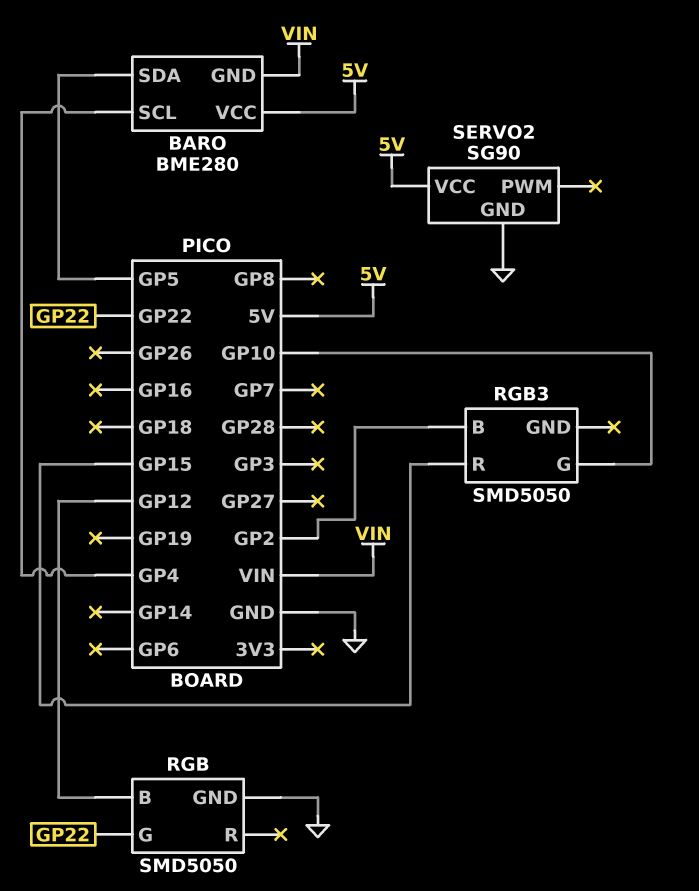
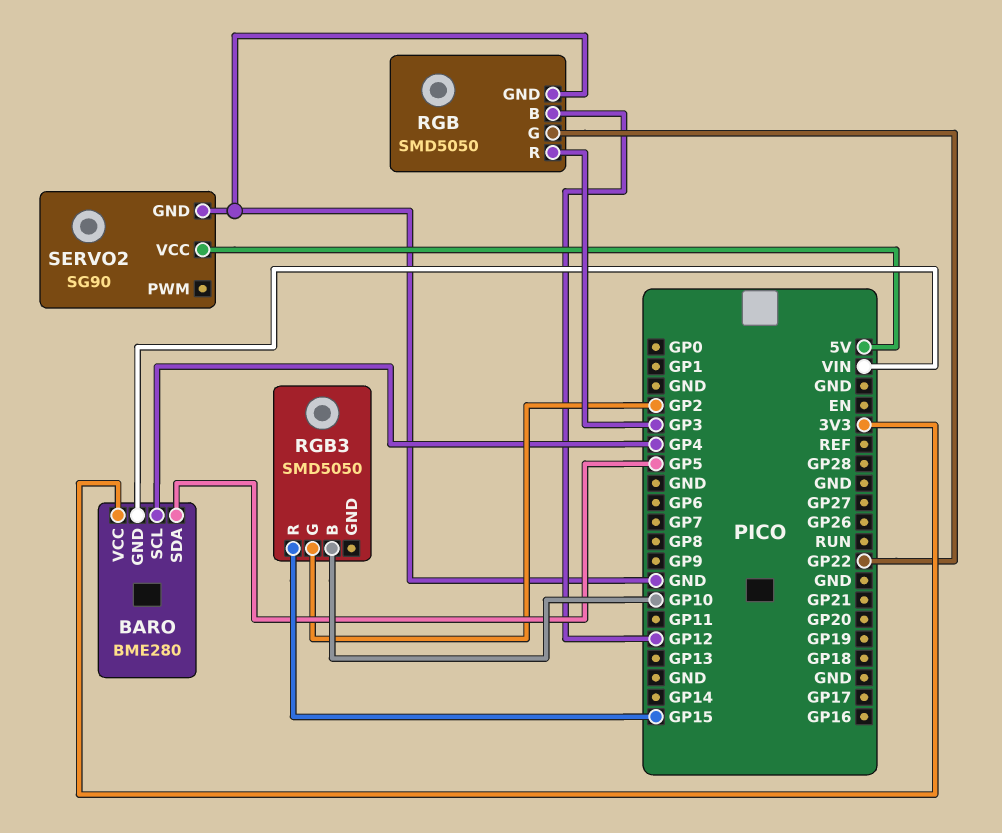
BARO pin VCC: 5V -> 3V3
RGB pin R: none -> GP3
RGB3 pin B: GP2 -> GP10
RGB3 pin G: GP10 -> GP2

